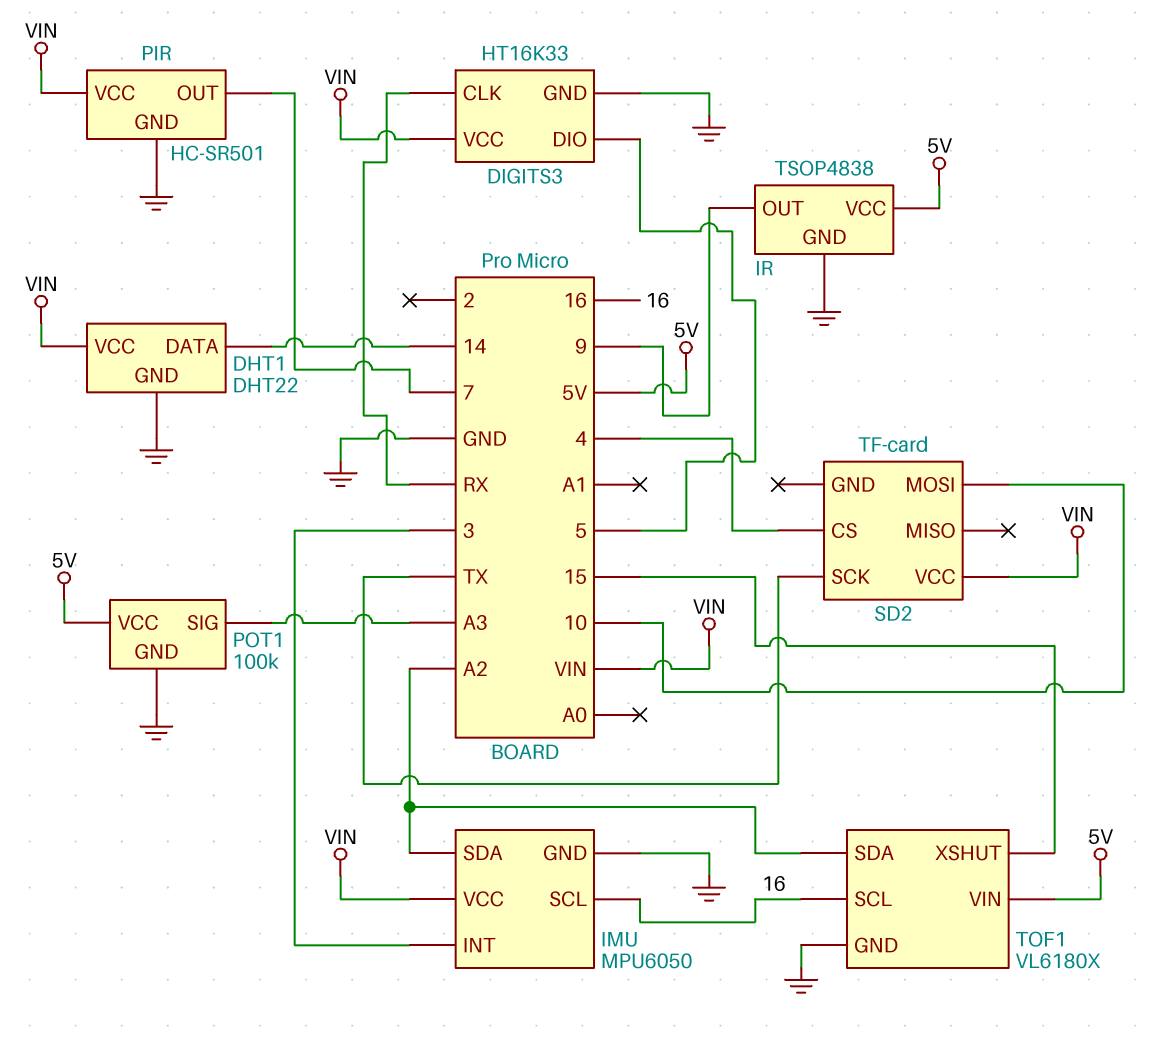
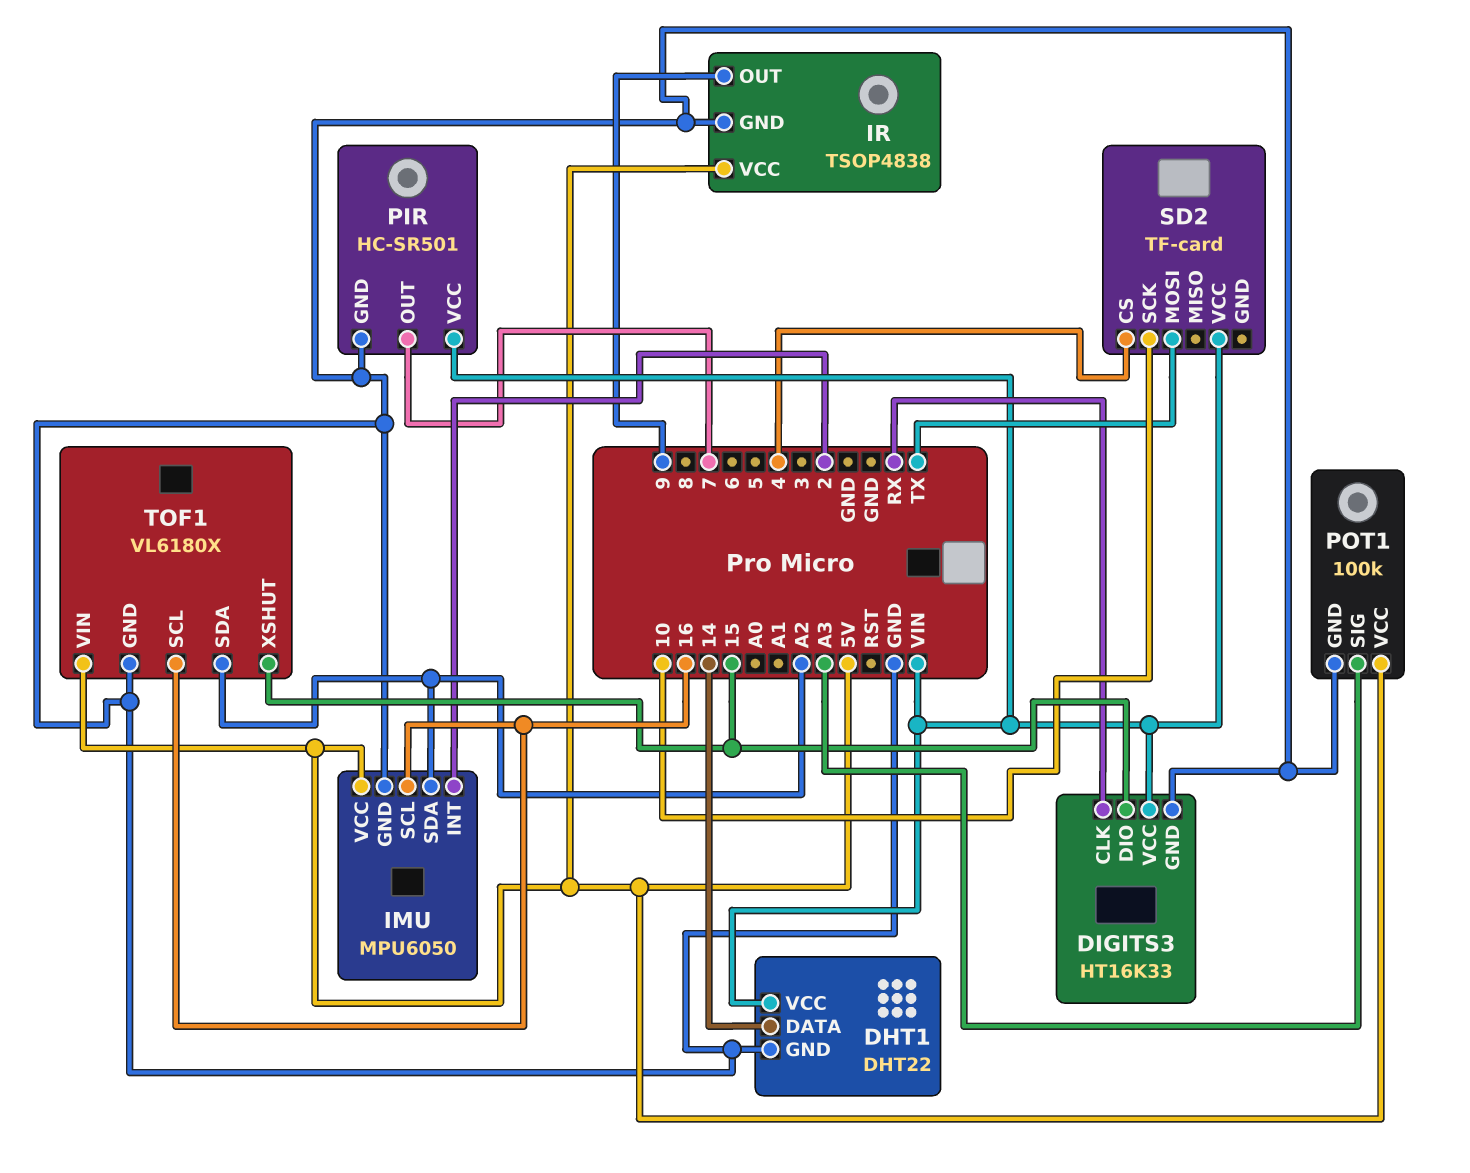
DIGITS3 pin DIO: 5 -> 15
IMU pin INT: 3 -> 2
IMU pin VCC: VIN -> 5V
SD2 pin MOSI: 10 -> TX
SD2 pin SCK: TX -> 10

